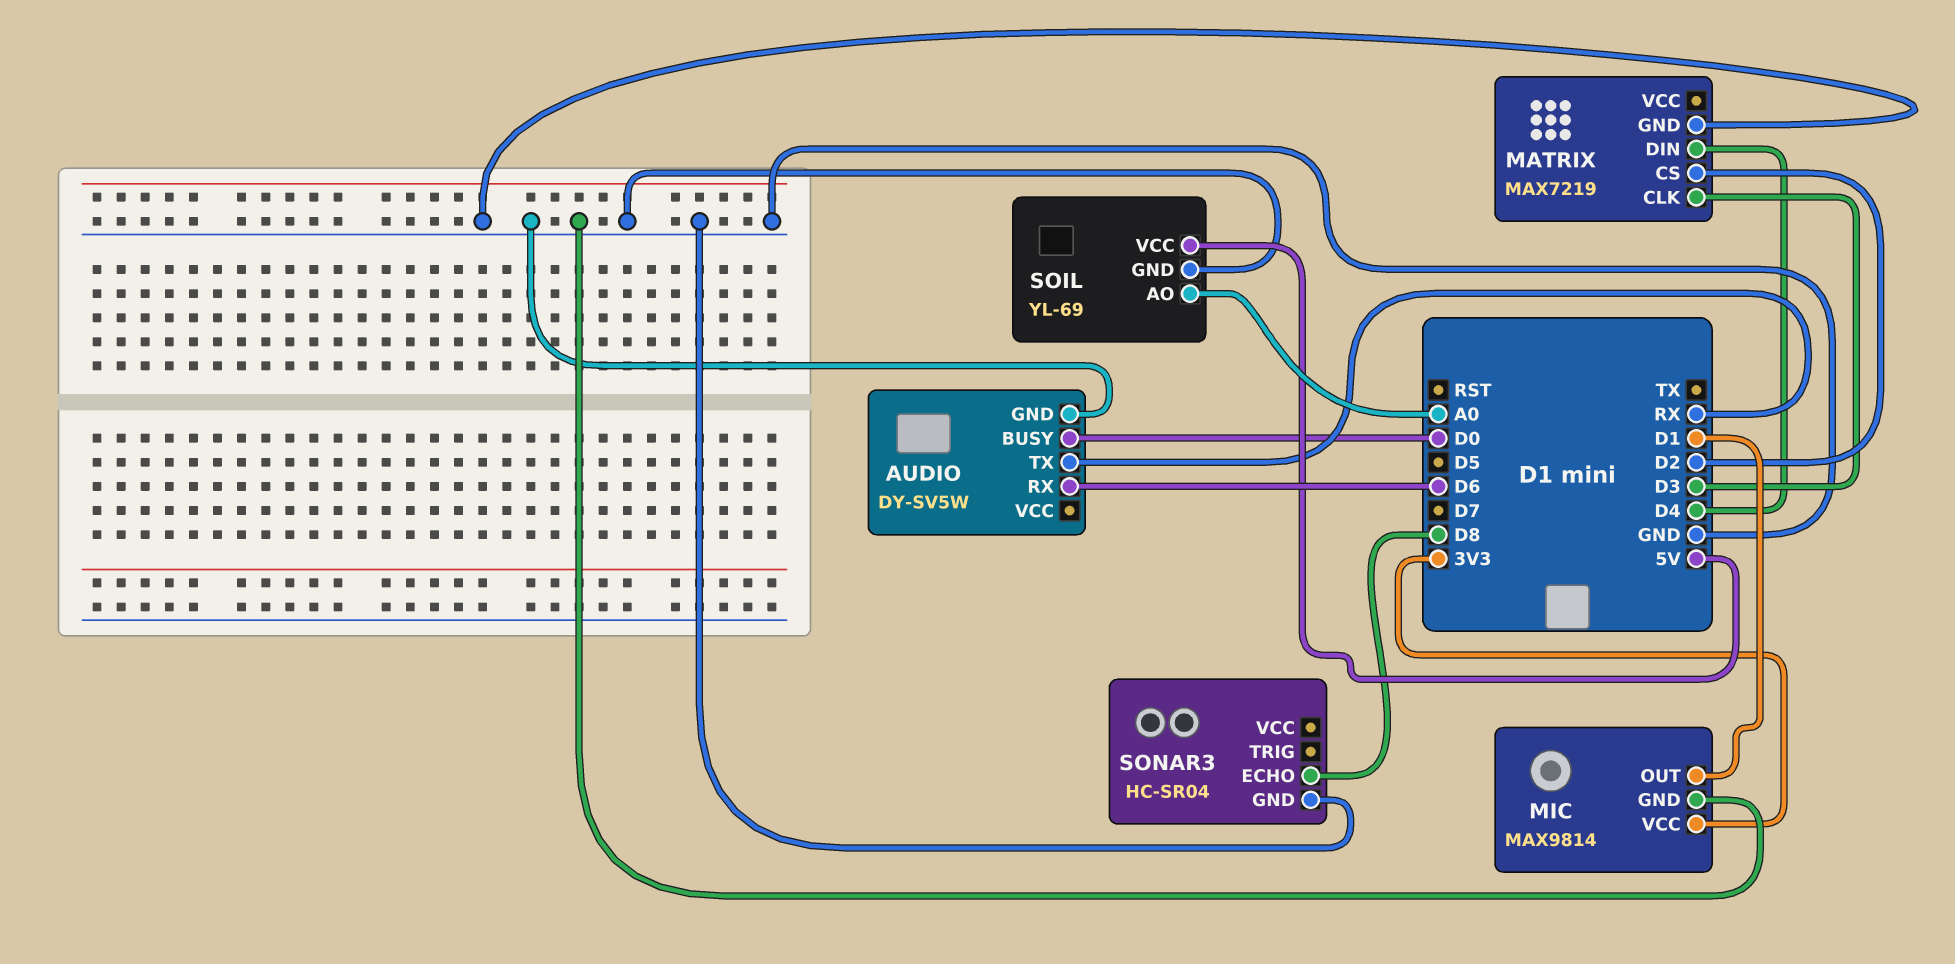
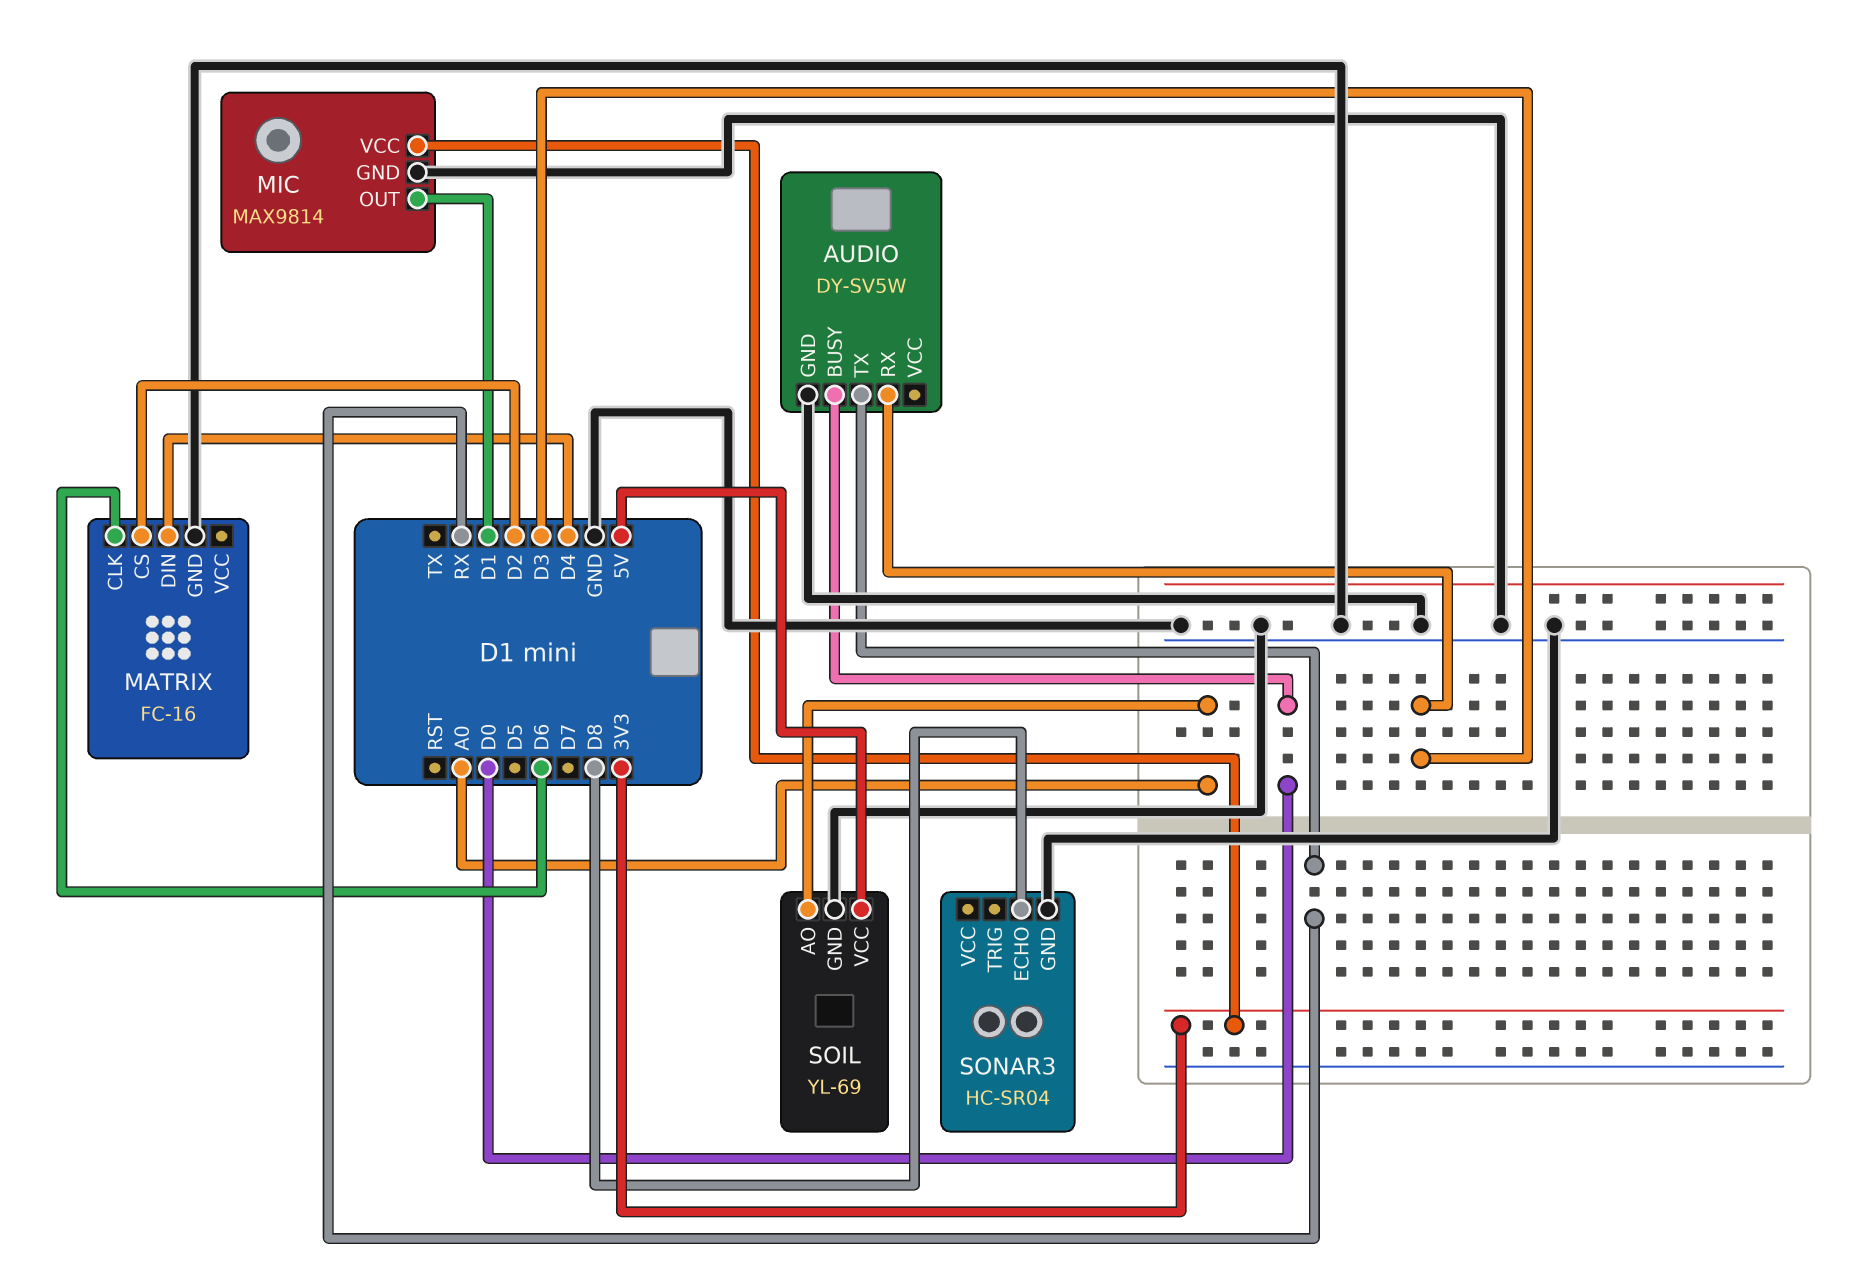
AUDIO pin RX: D6 -> D3
MATRIX: MAX7219 -> FC-16
MATRIX pin CLK: D3 -> D6

